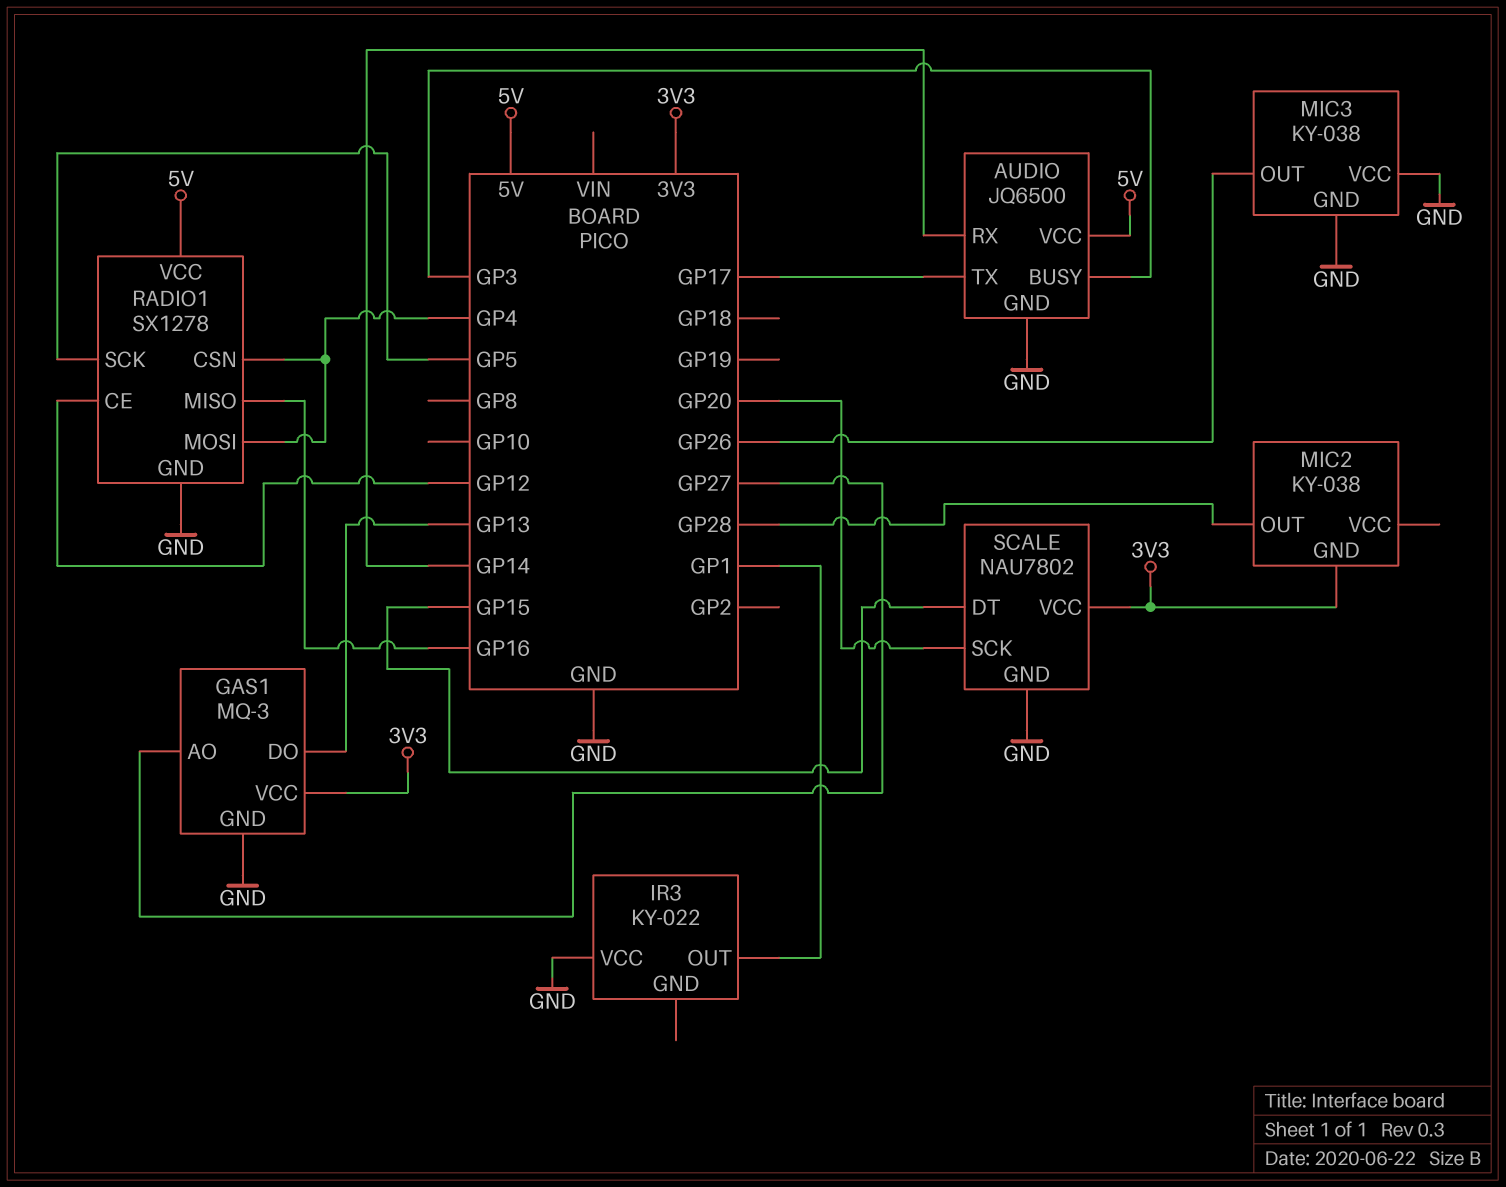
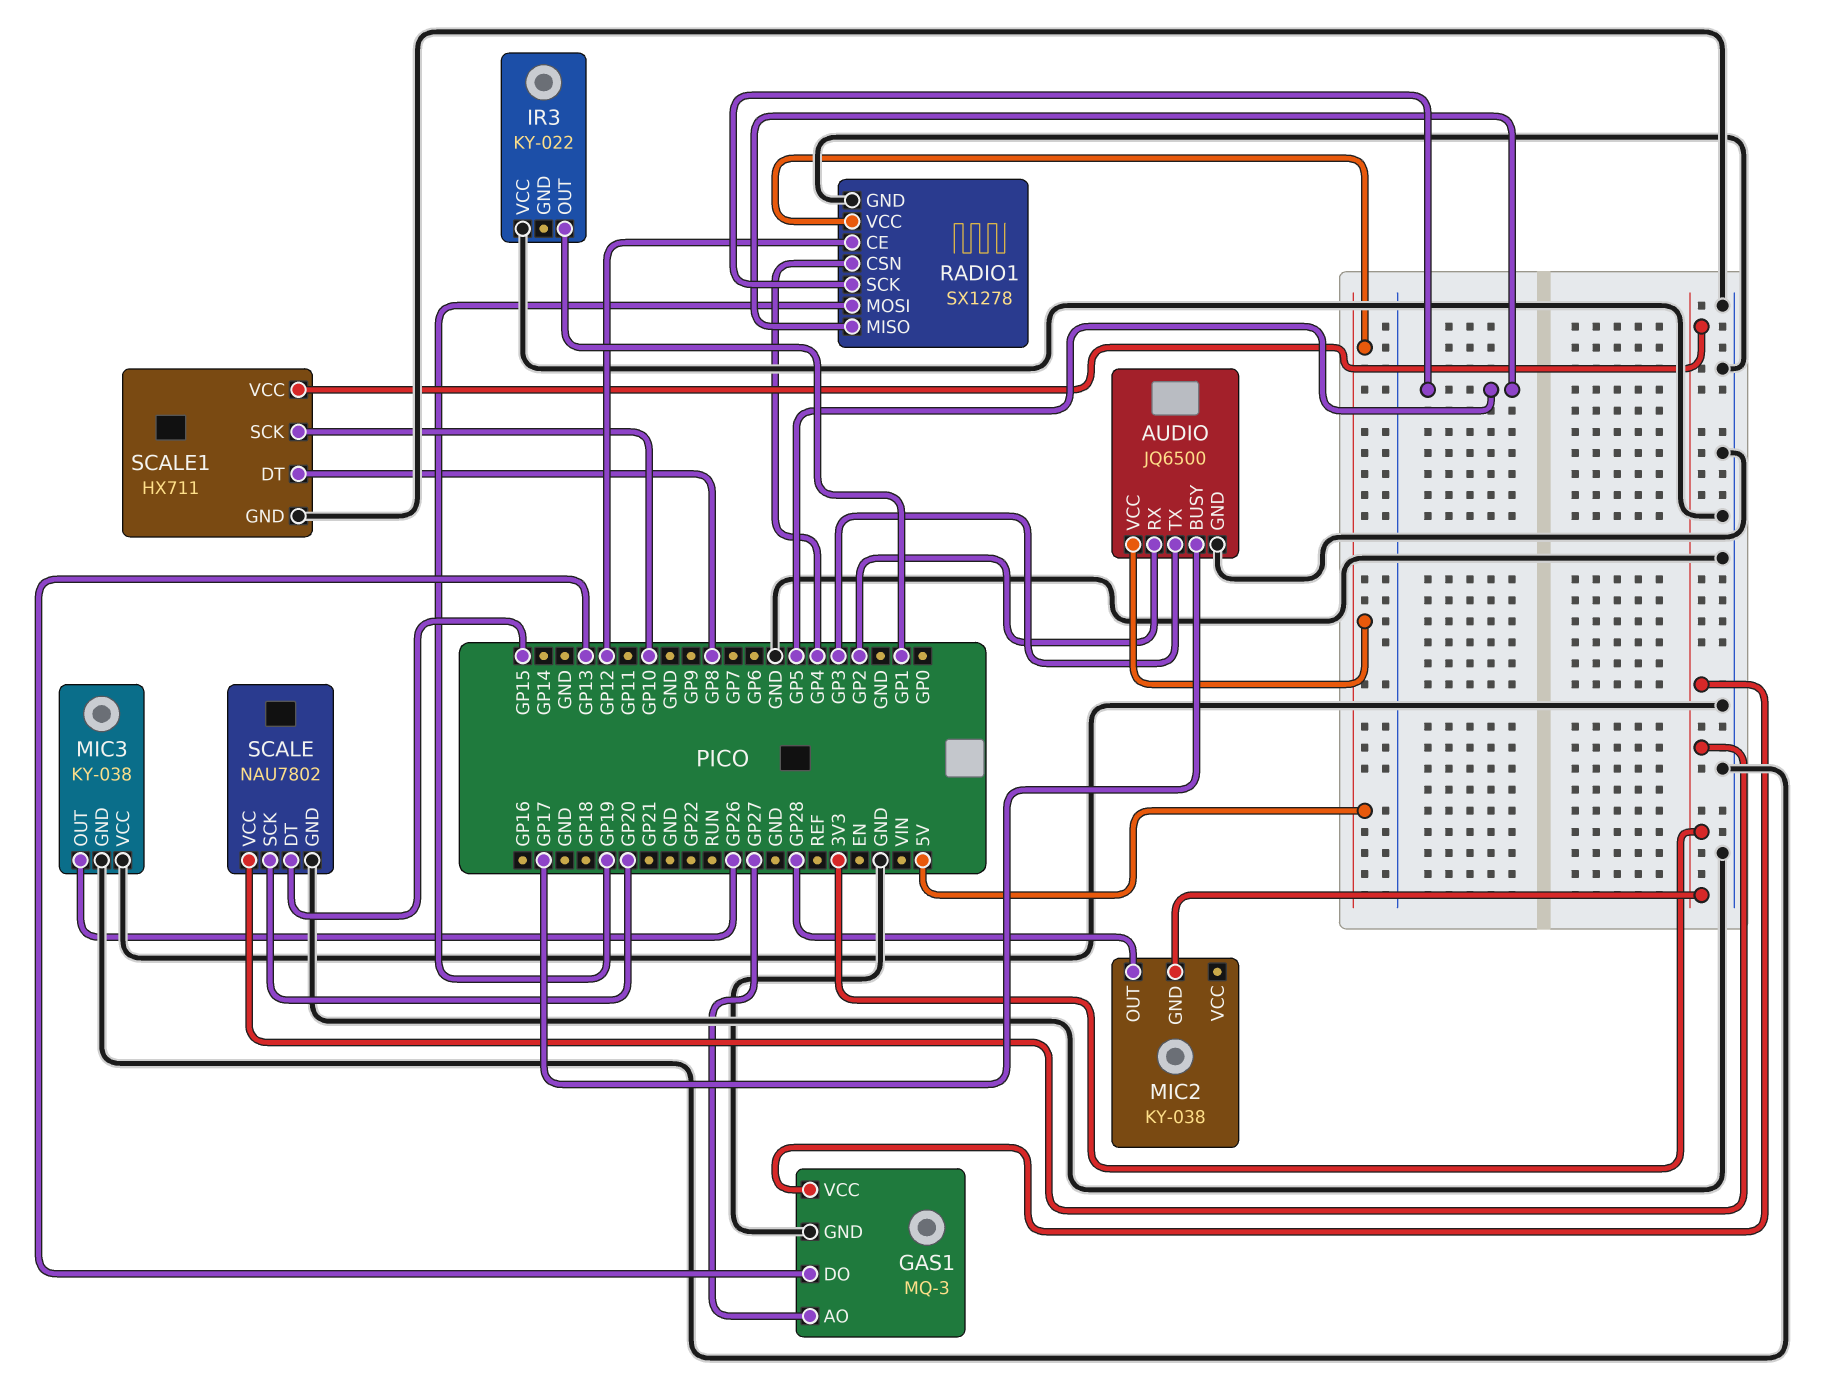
AUDIO pin BUSY: GP3 -> GP17
AUDIO pin RX: GP14 -> GP2
AUDIO pin TX: GP17 -> GP3
RADIO1 pin MISO: GP16 -> GP5
RADIO1 pin MOSI: GP4 -> GP19
SCALE1: none -> HX711
SCALE1 pin DT: none -> GP8
SCALE1 pin GND: none -> GND
SCALE1 pin SCK: none -> GP10
SCALE1 pin VCC: none -> 3V3

